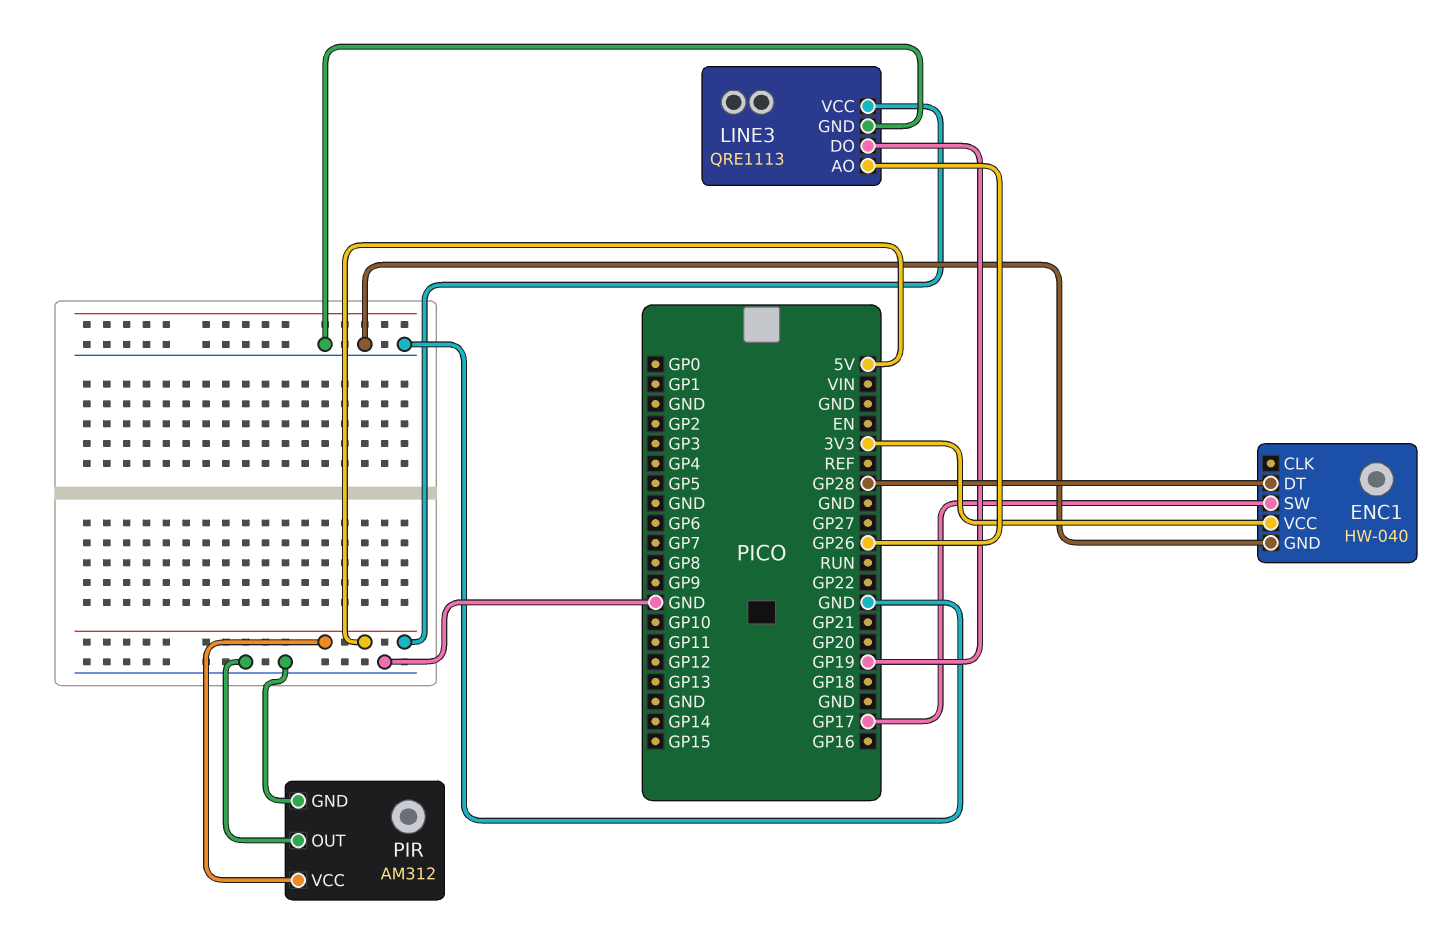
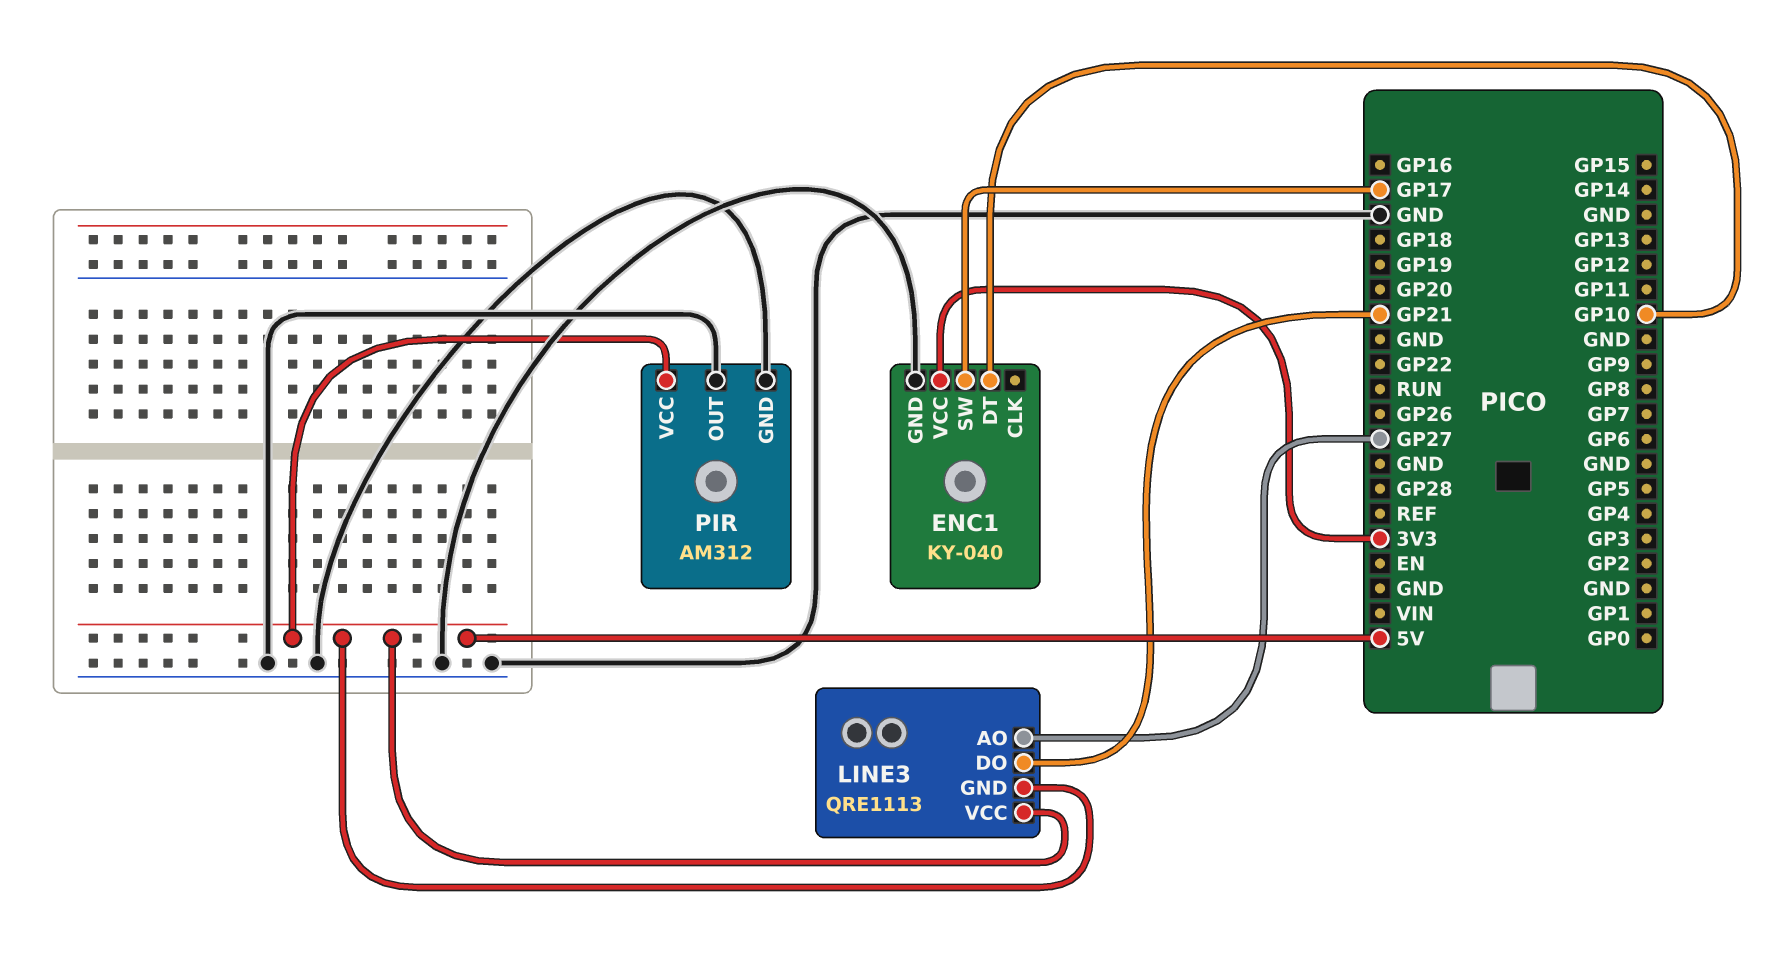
ENC1: HW-040 -> KY-040
ENC1 pin DT: GP28 -> GP10
LINE3 pin AO: GP26 -> GP27
LINE3 pin DO: GP19 -> GP21
LINE3 pin GND: GND -> 5V

